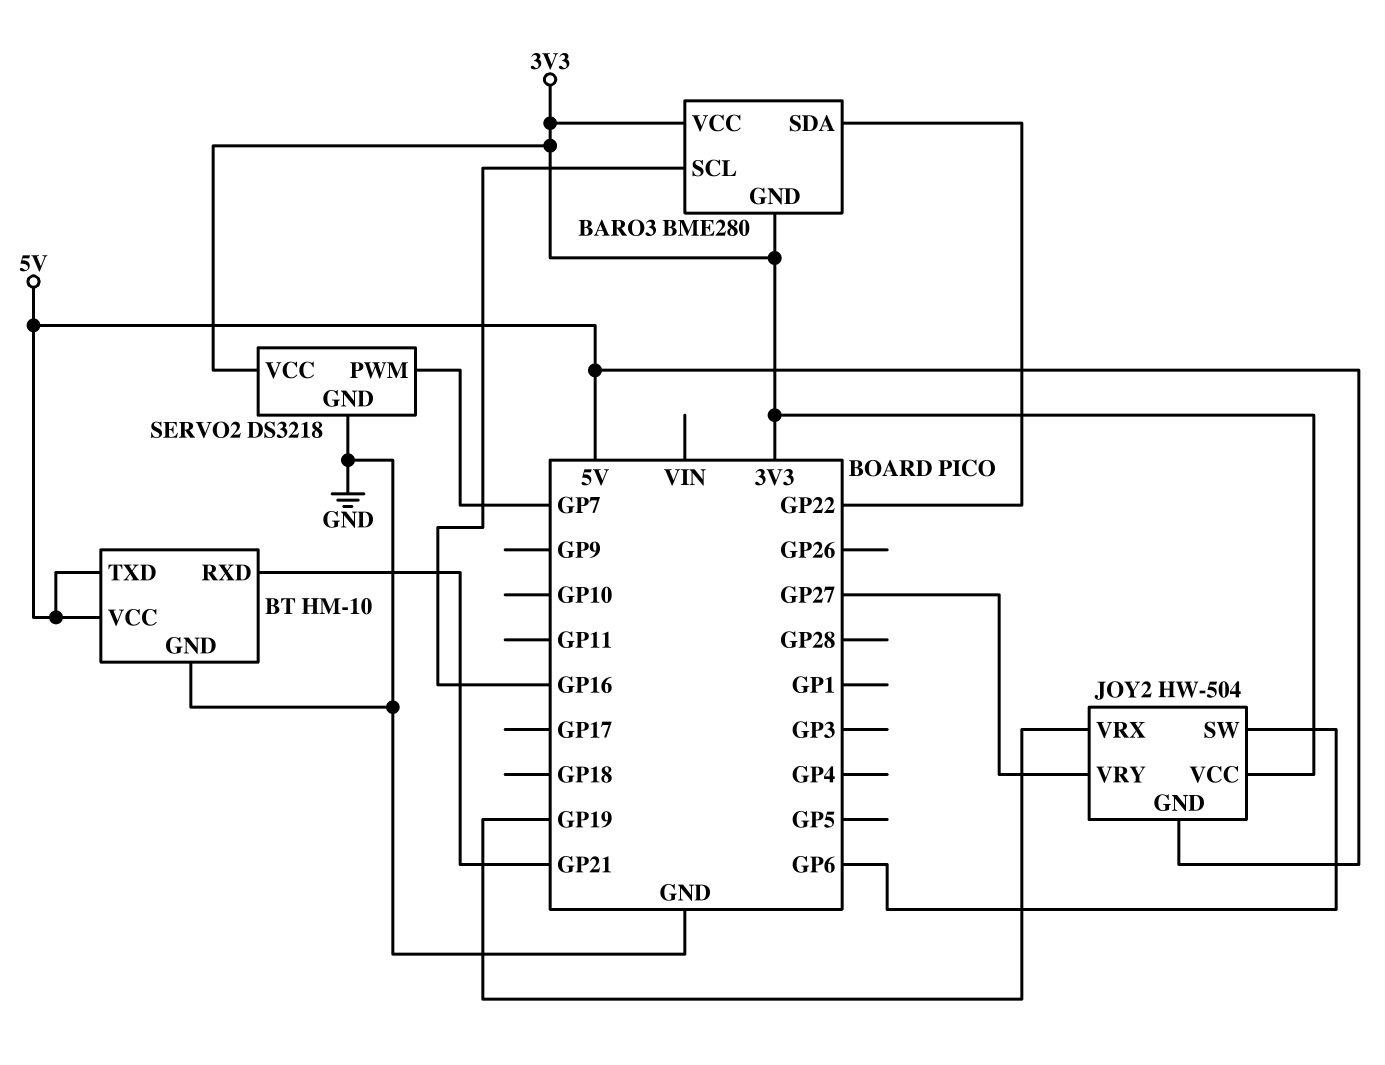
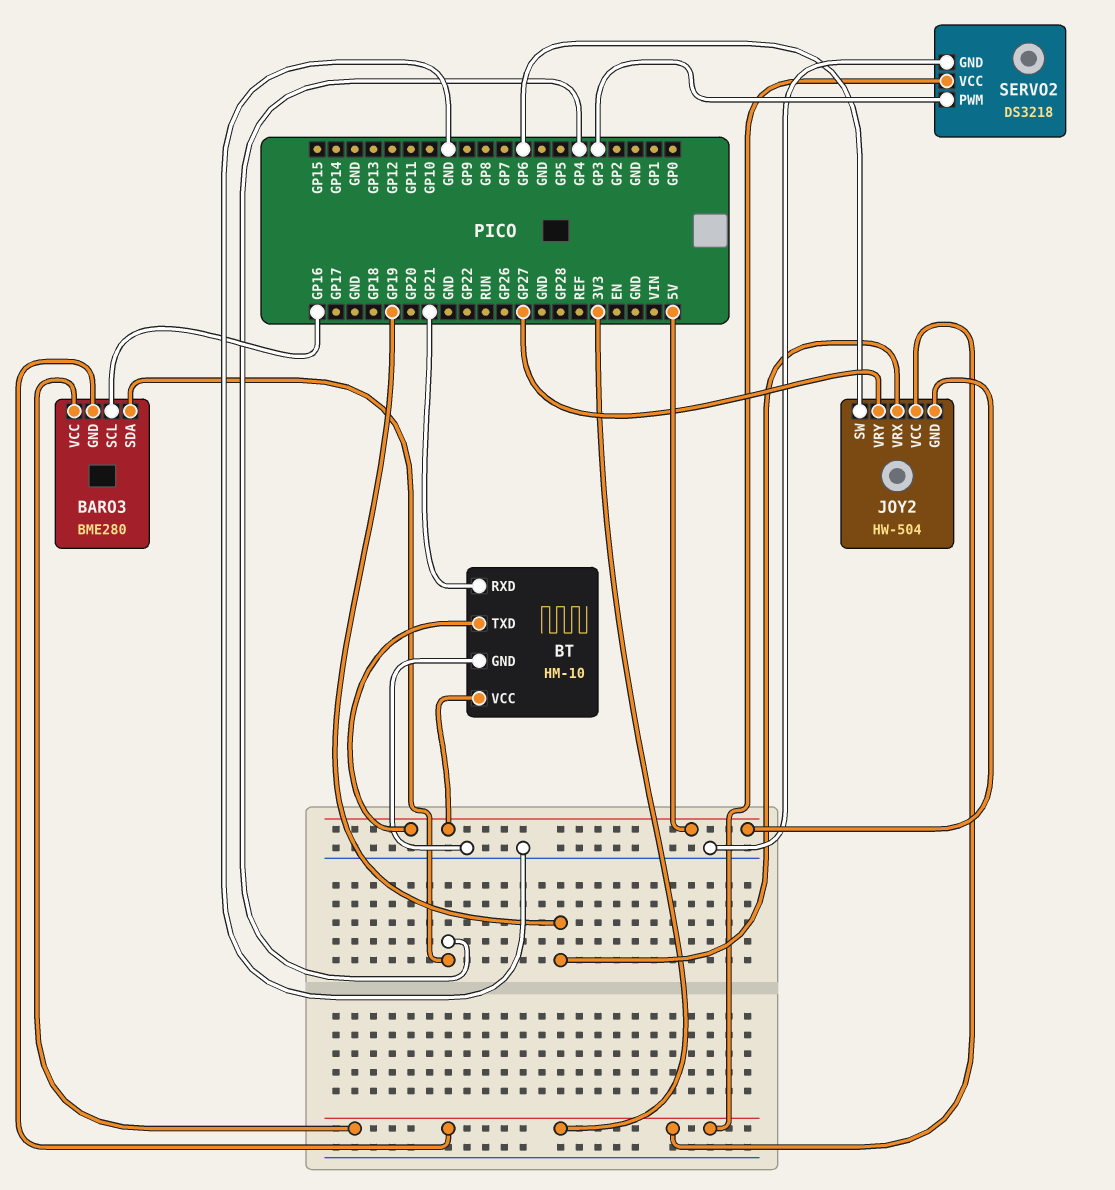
BARO3 pin SDA: GP22 -> GP4
SERVO2 pin PWM: GP7 -> GP3

